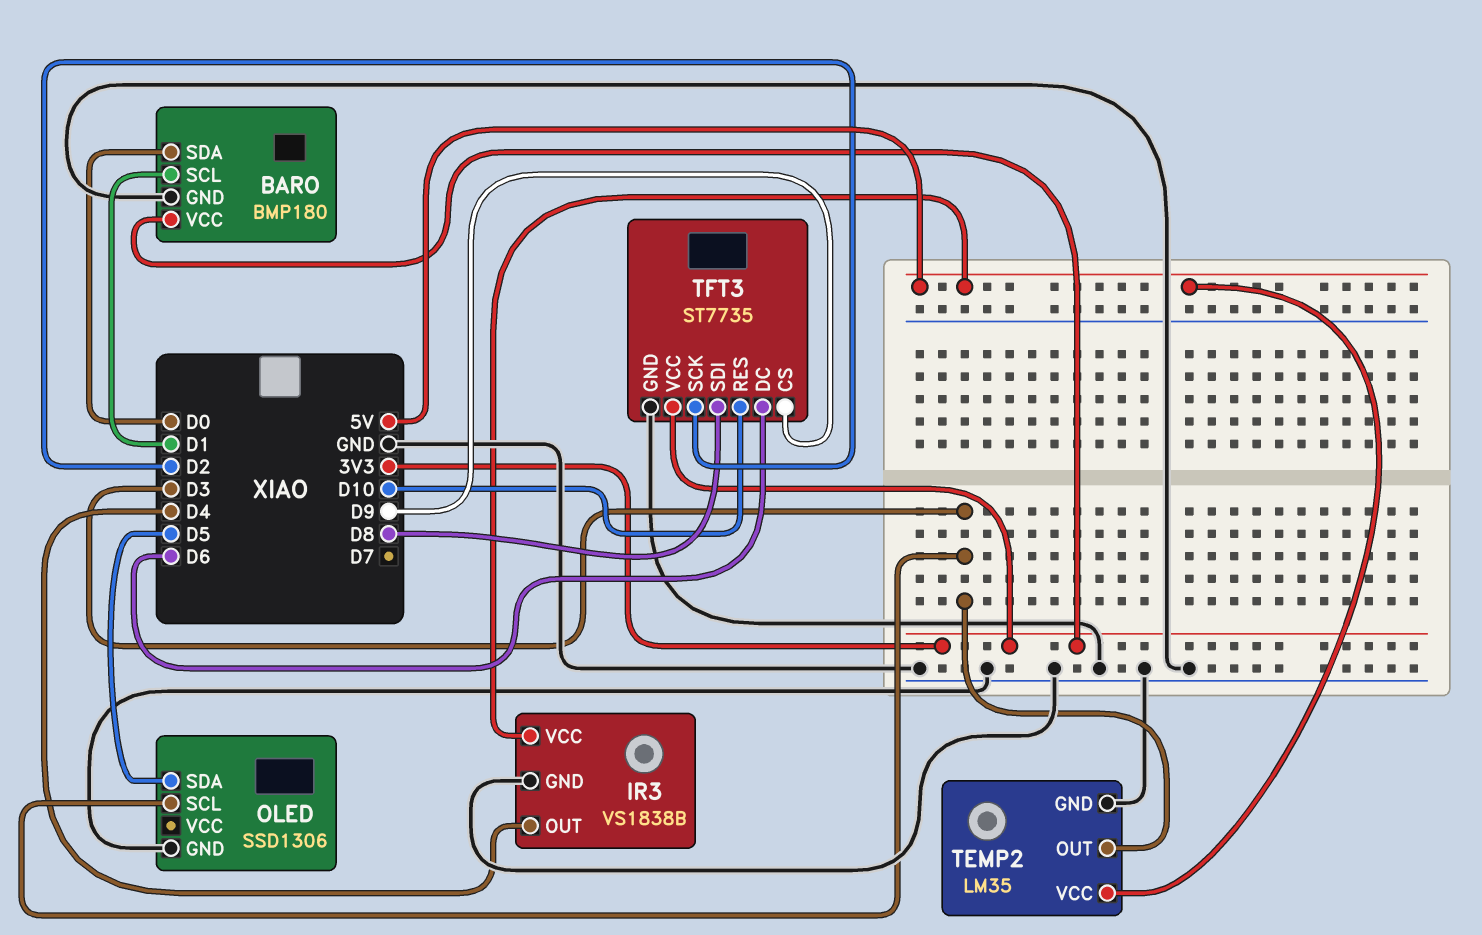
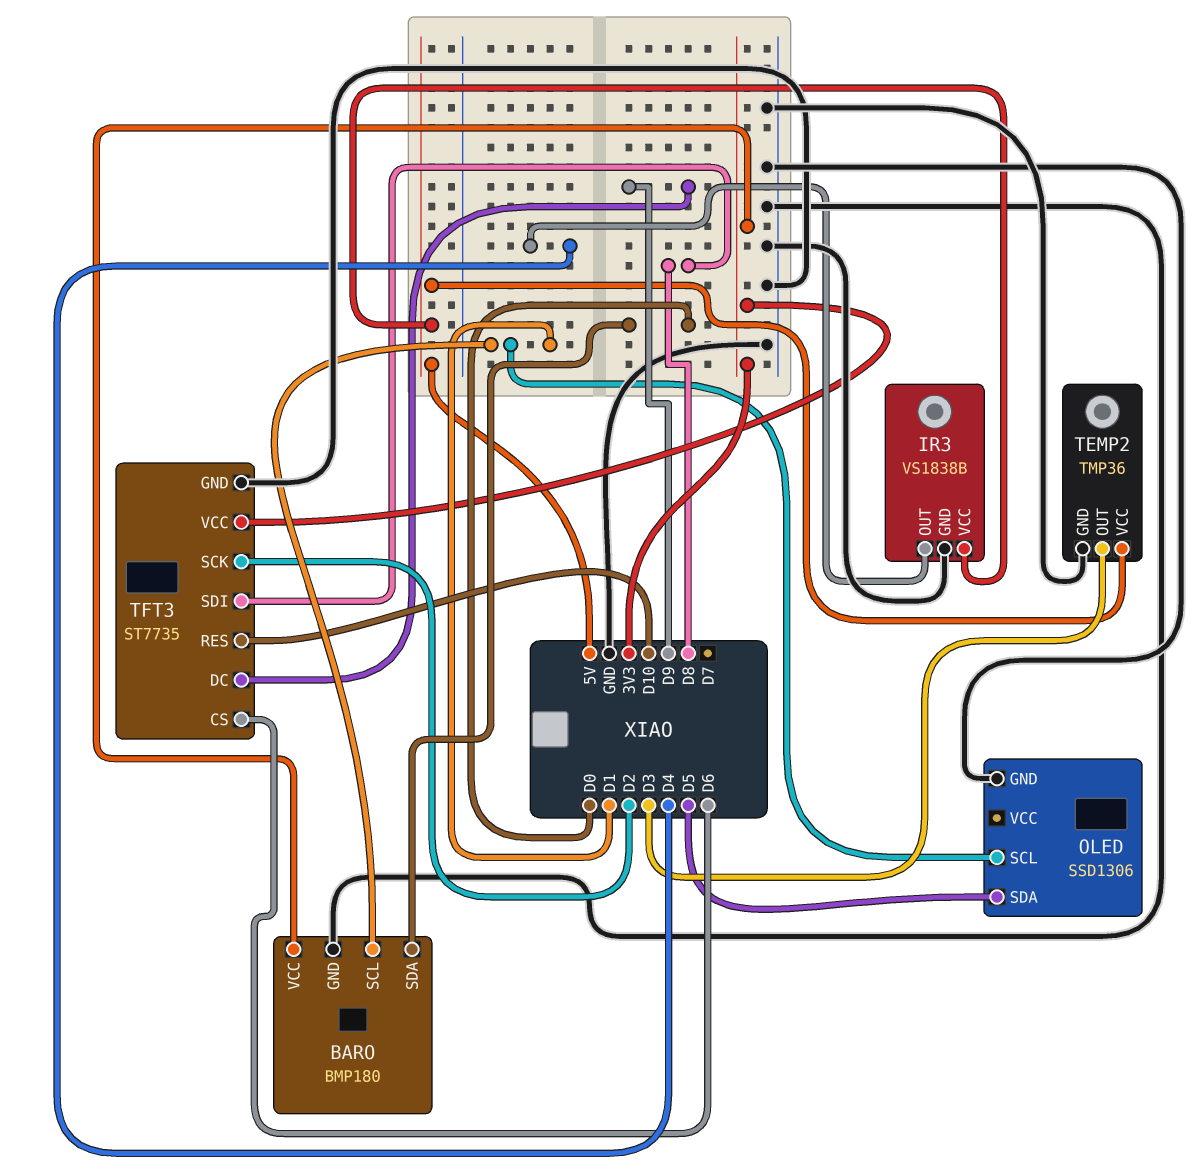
OLED pin SCL: D3 -> D1
TEMP2: LM35 -> TMP36
TFT3 pin CS: D9 -> D6
TFT3 pin DC: D6 -> D9

